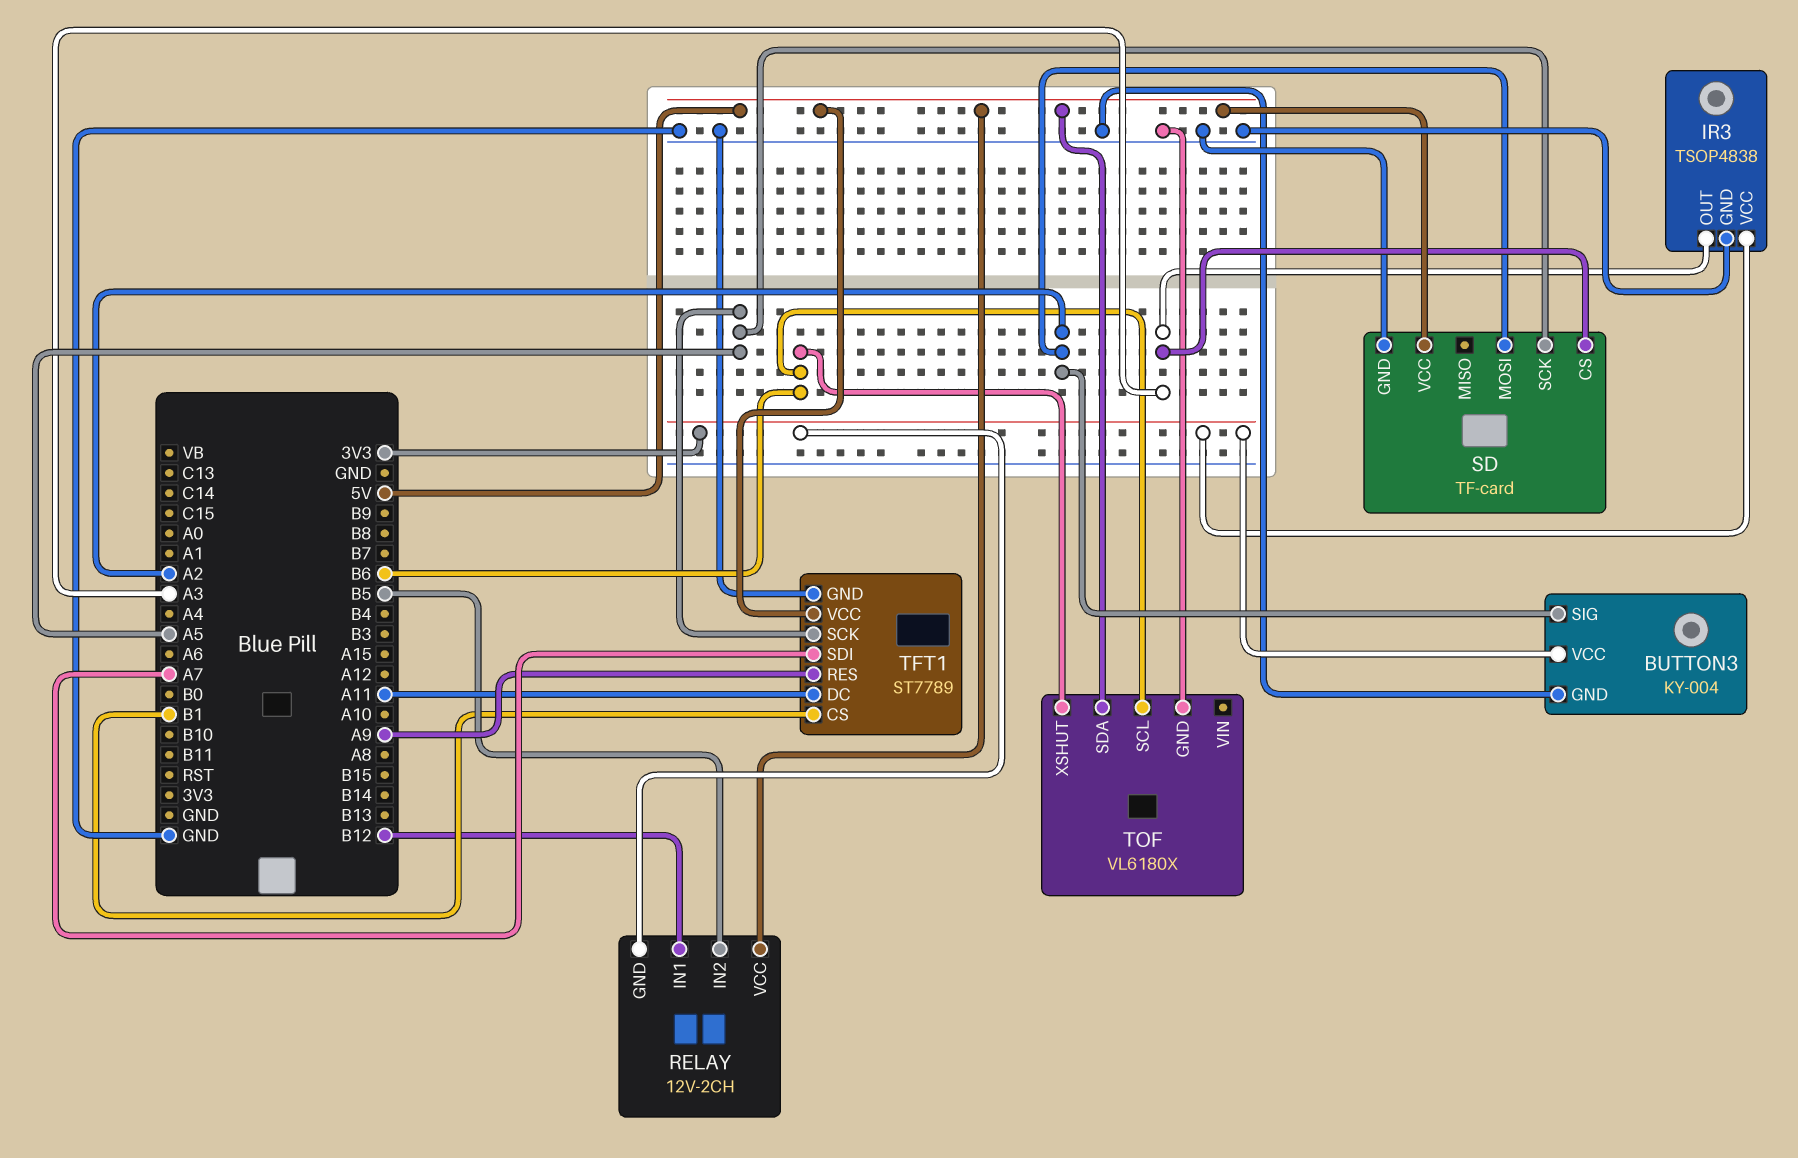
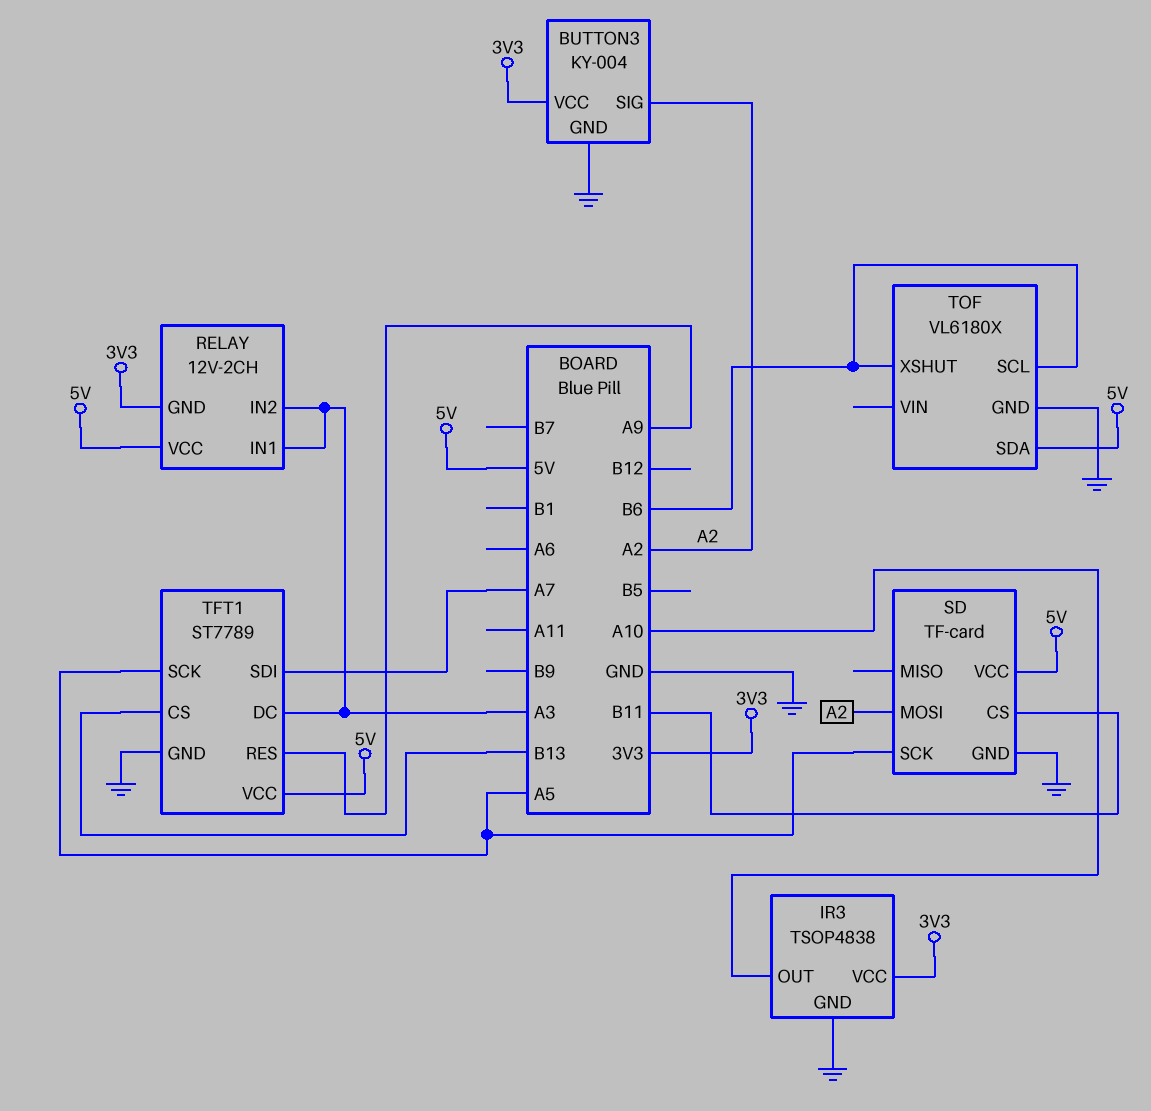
IR3 pin OUT: A3 -> A10
RELAY pin IN1: B12 -> A3
RELAY pin IN2: B5 -> A3
SD pin CS: A3 -> B11
TFT1 pin CS: B1 -> B13
TFT1 pin DC: A11 -> A3

